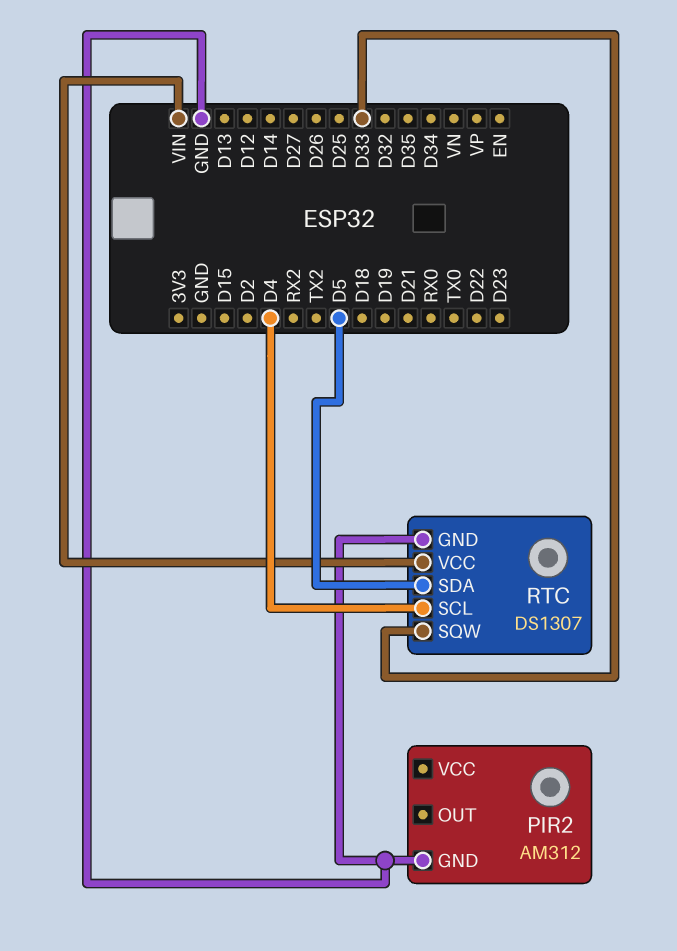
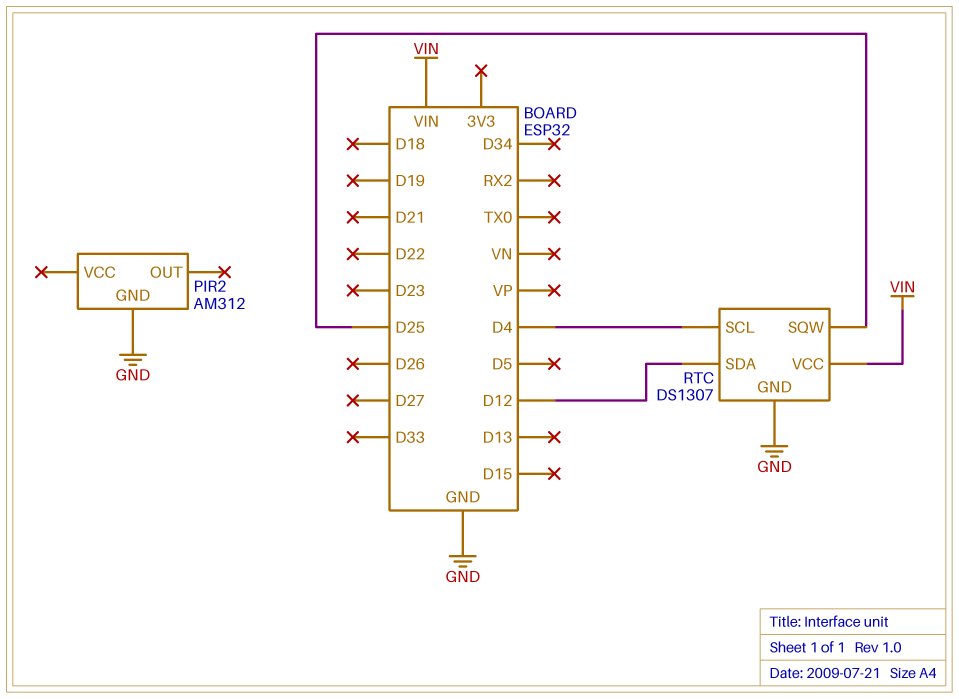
RTC pin SDA: D5 -> D12
RTC pin SQW: D33 -> D25

